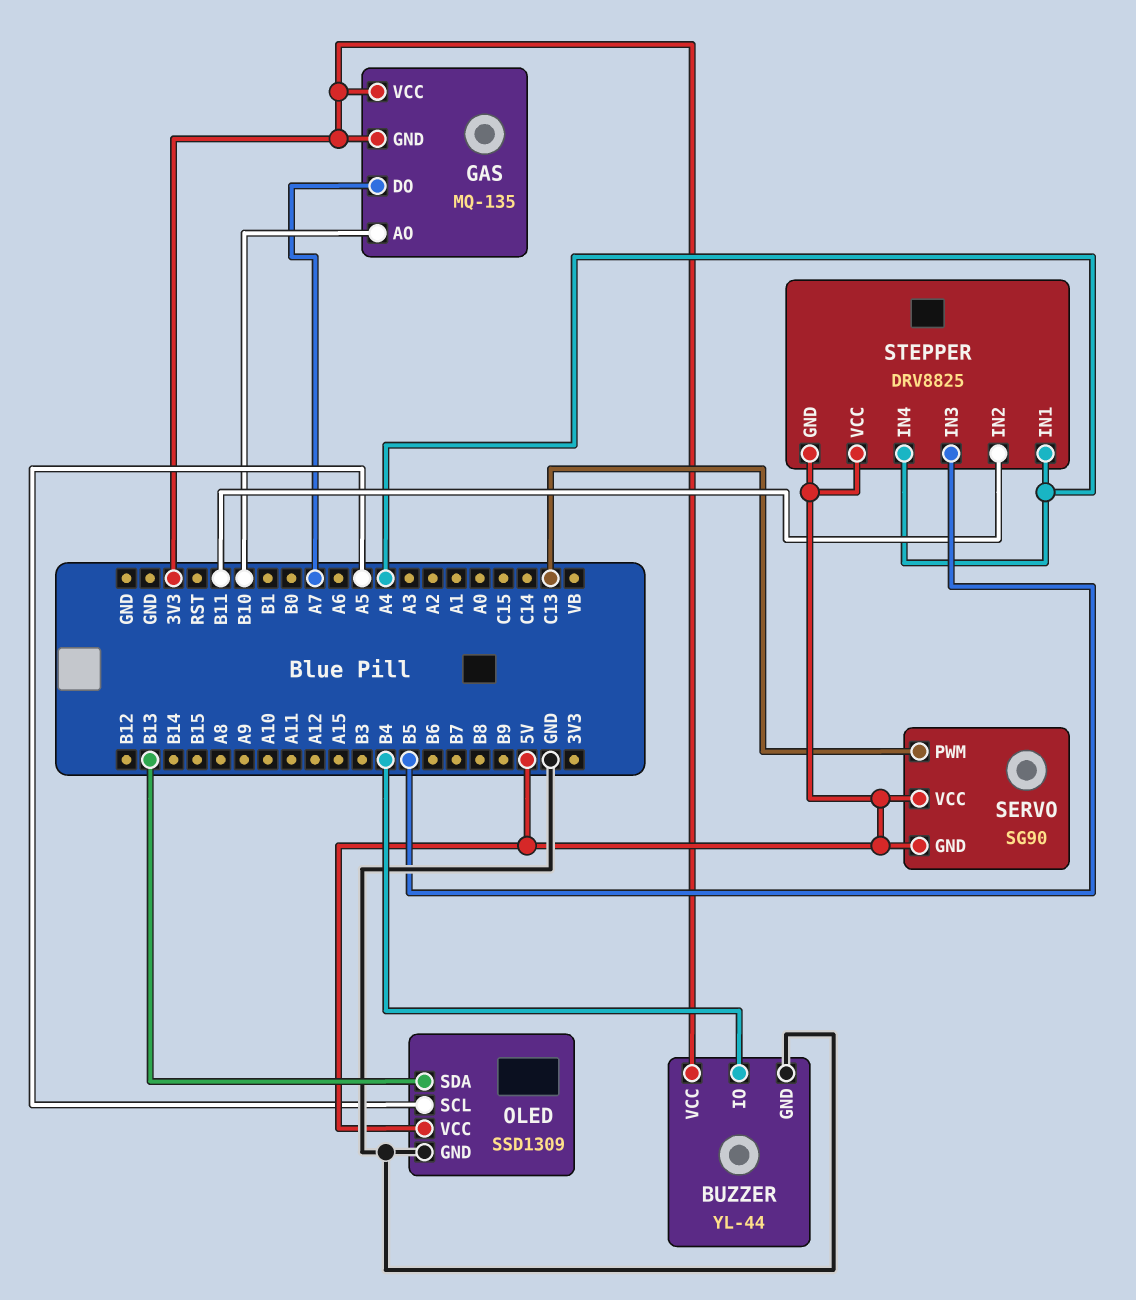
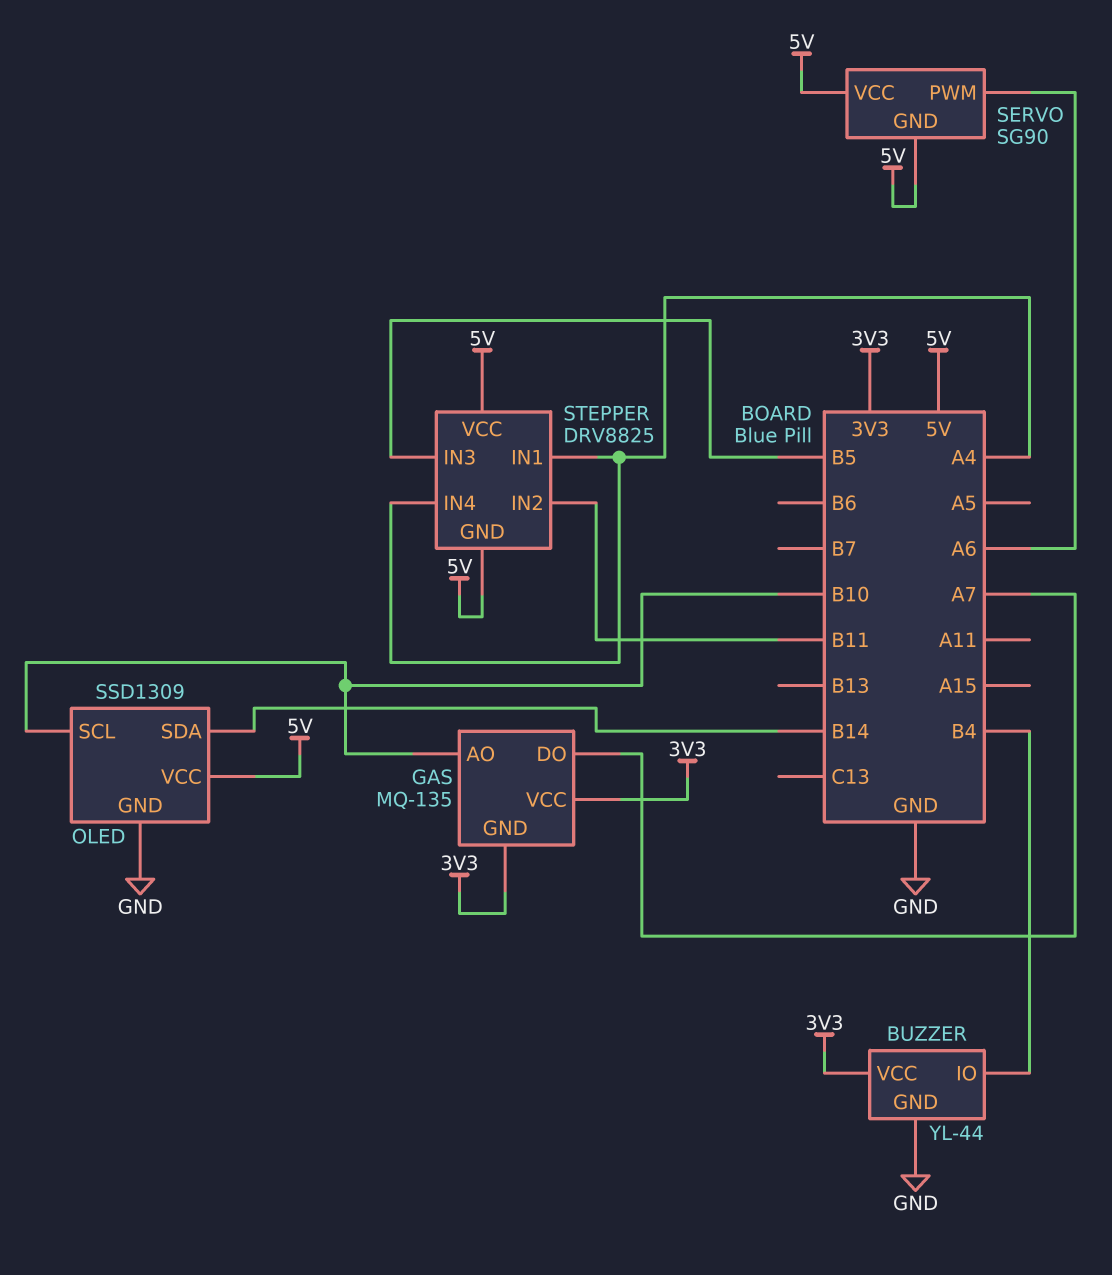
OLED pin SCL: A5 -> B10
OLED pin SDA: B13 -> B14
SERVO pin PWM: C13 -> A6

